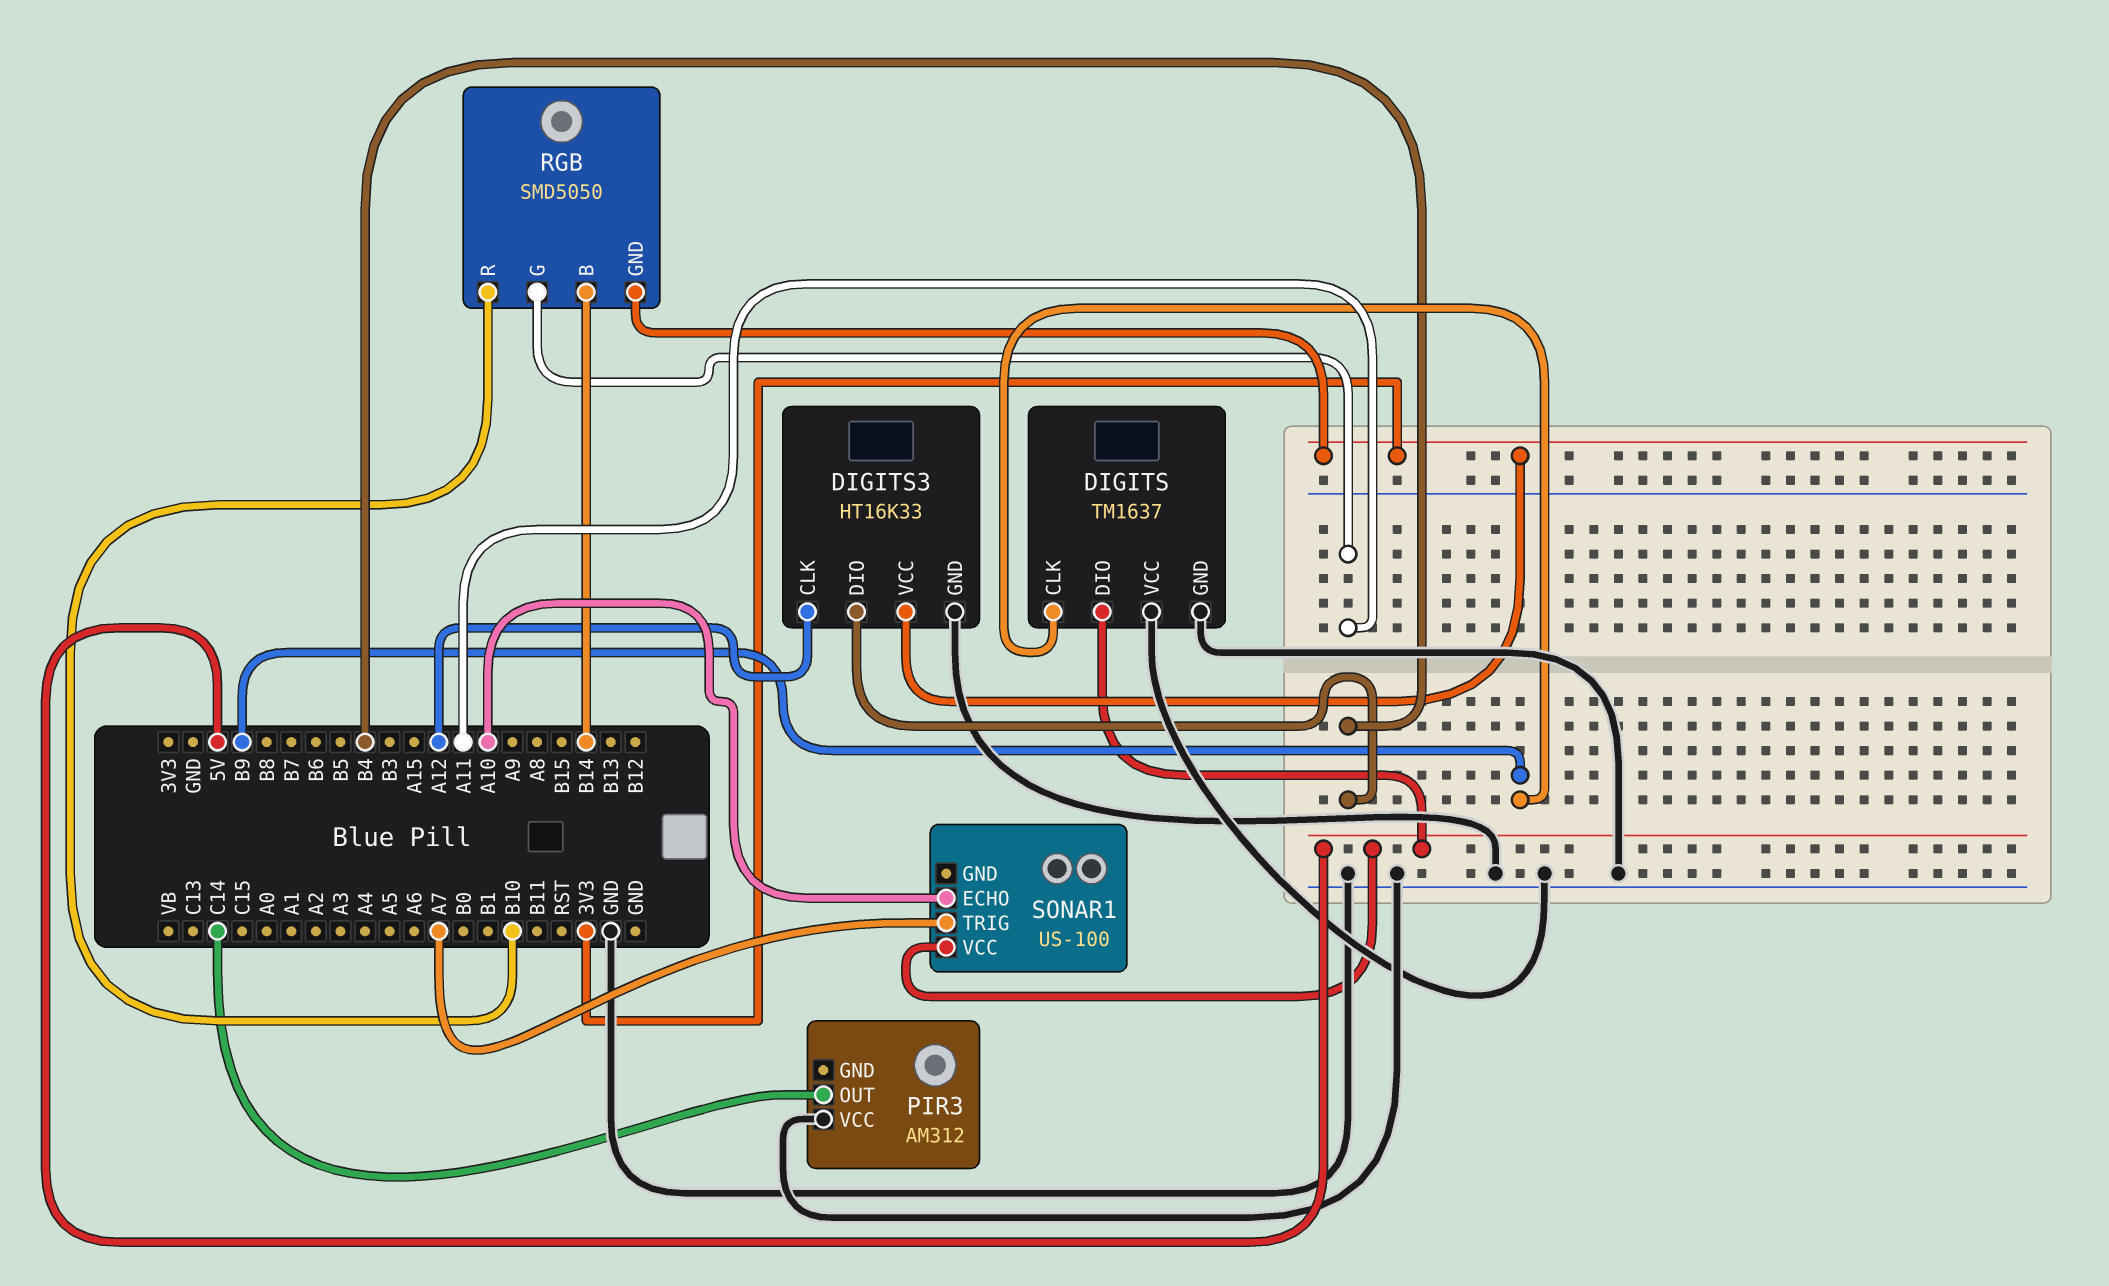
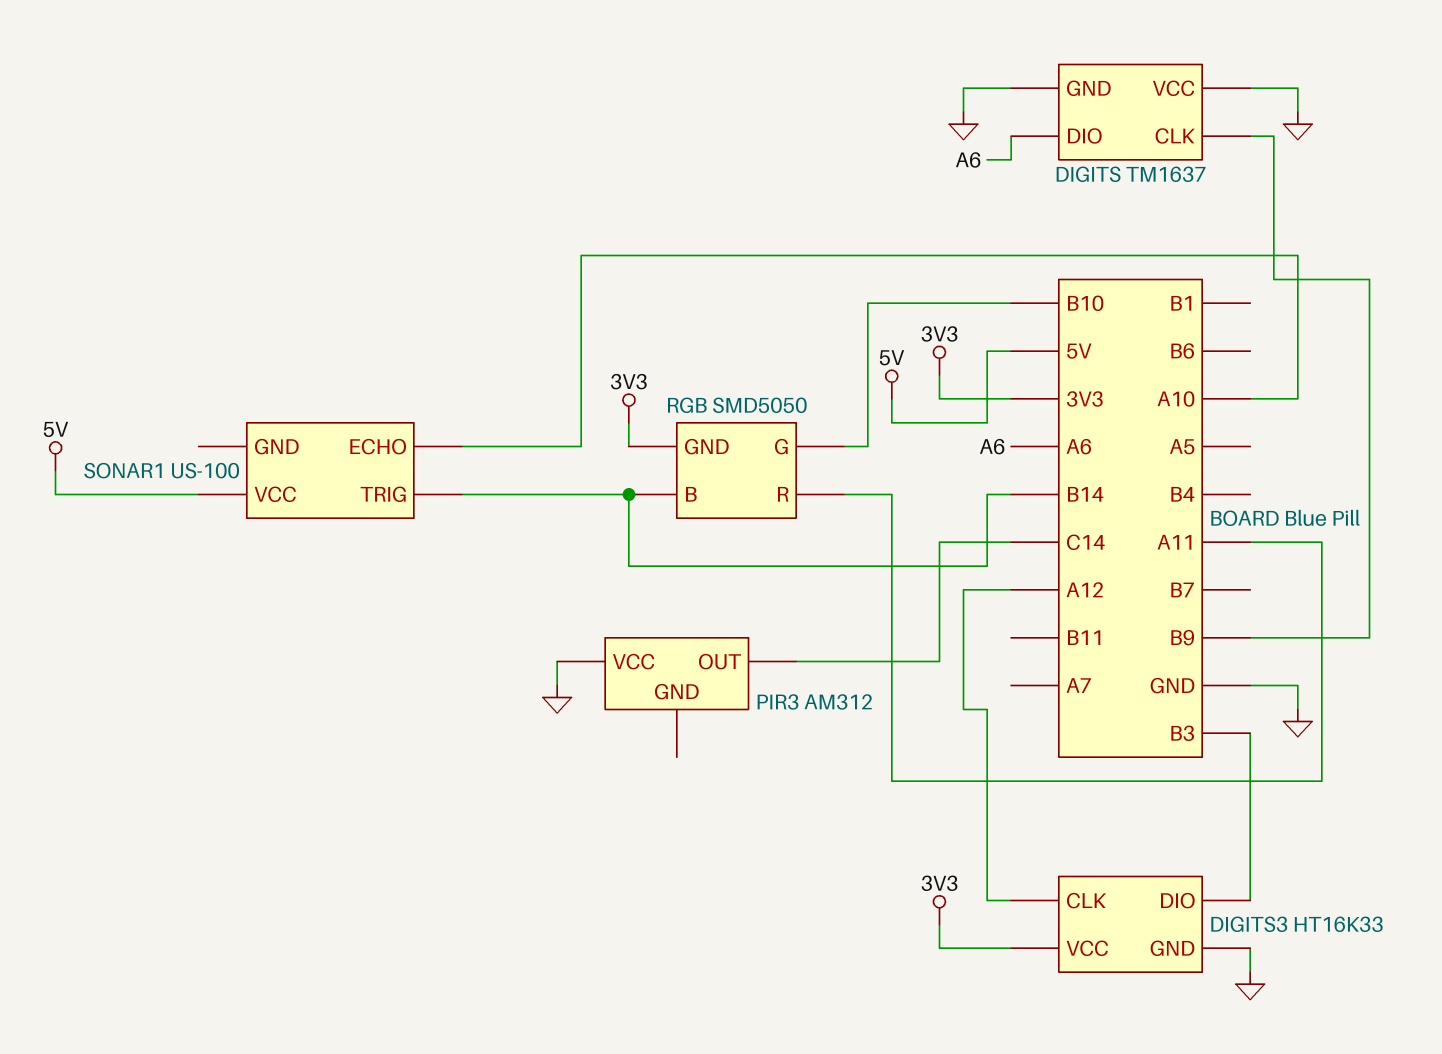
DIGITS pin DIO: 5V -> A6
DIGITS3 pin DIO: B4 -> B3
RGB pin G: A11 -> B10
RGB pin R: B10 -> A11
SONAR1 pin TRIG: A7 -> B14

